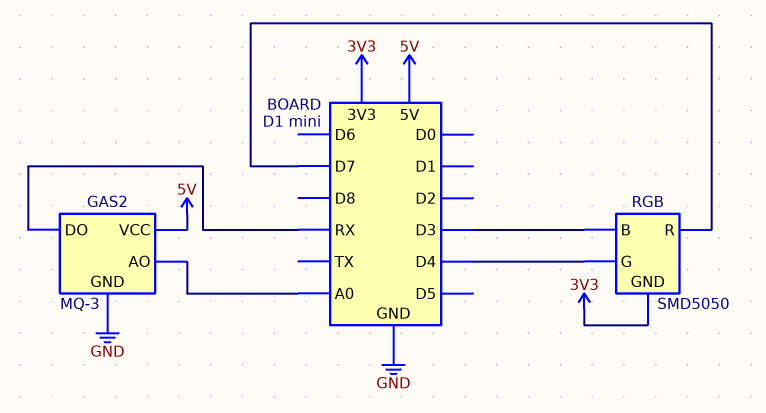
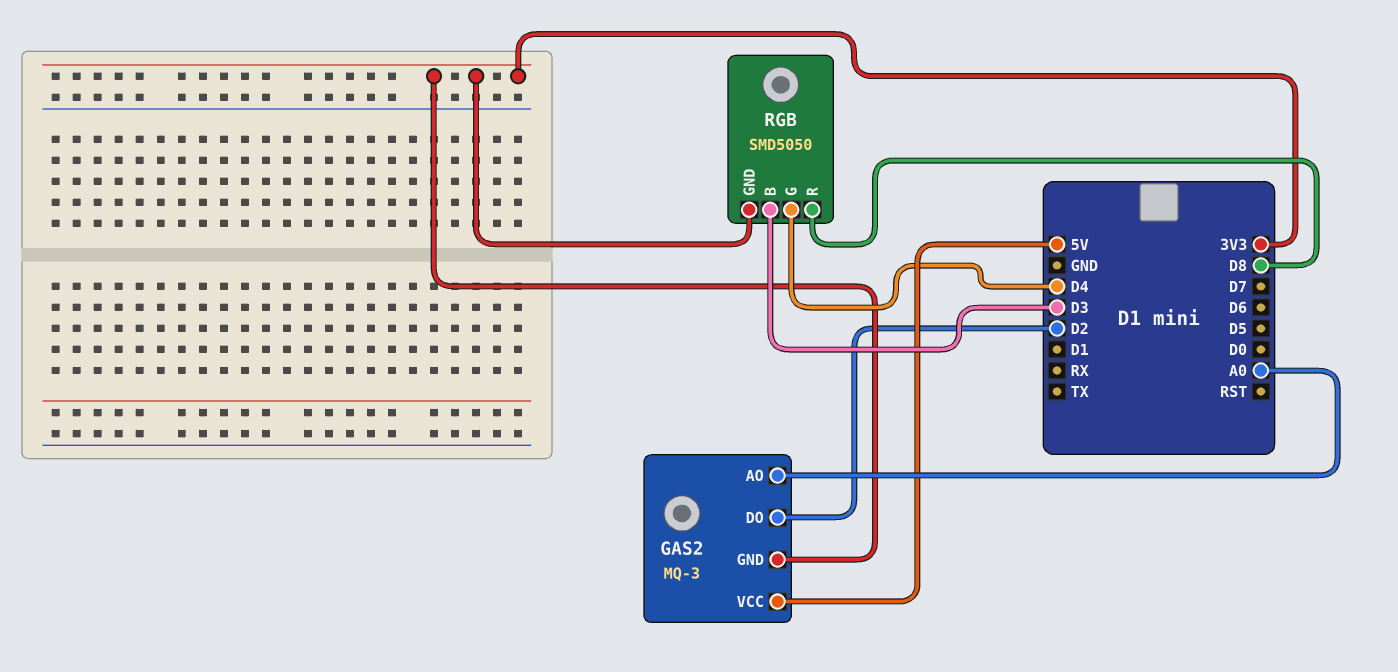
GAS2 pin DO: RX -> D2
GAS2 pin GND: GND -> 3V3
RGB pin R: D7 -> D8

